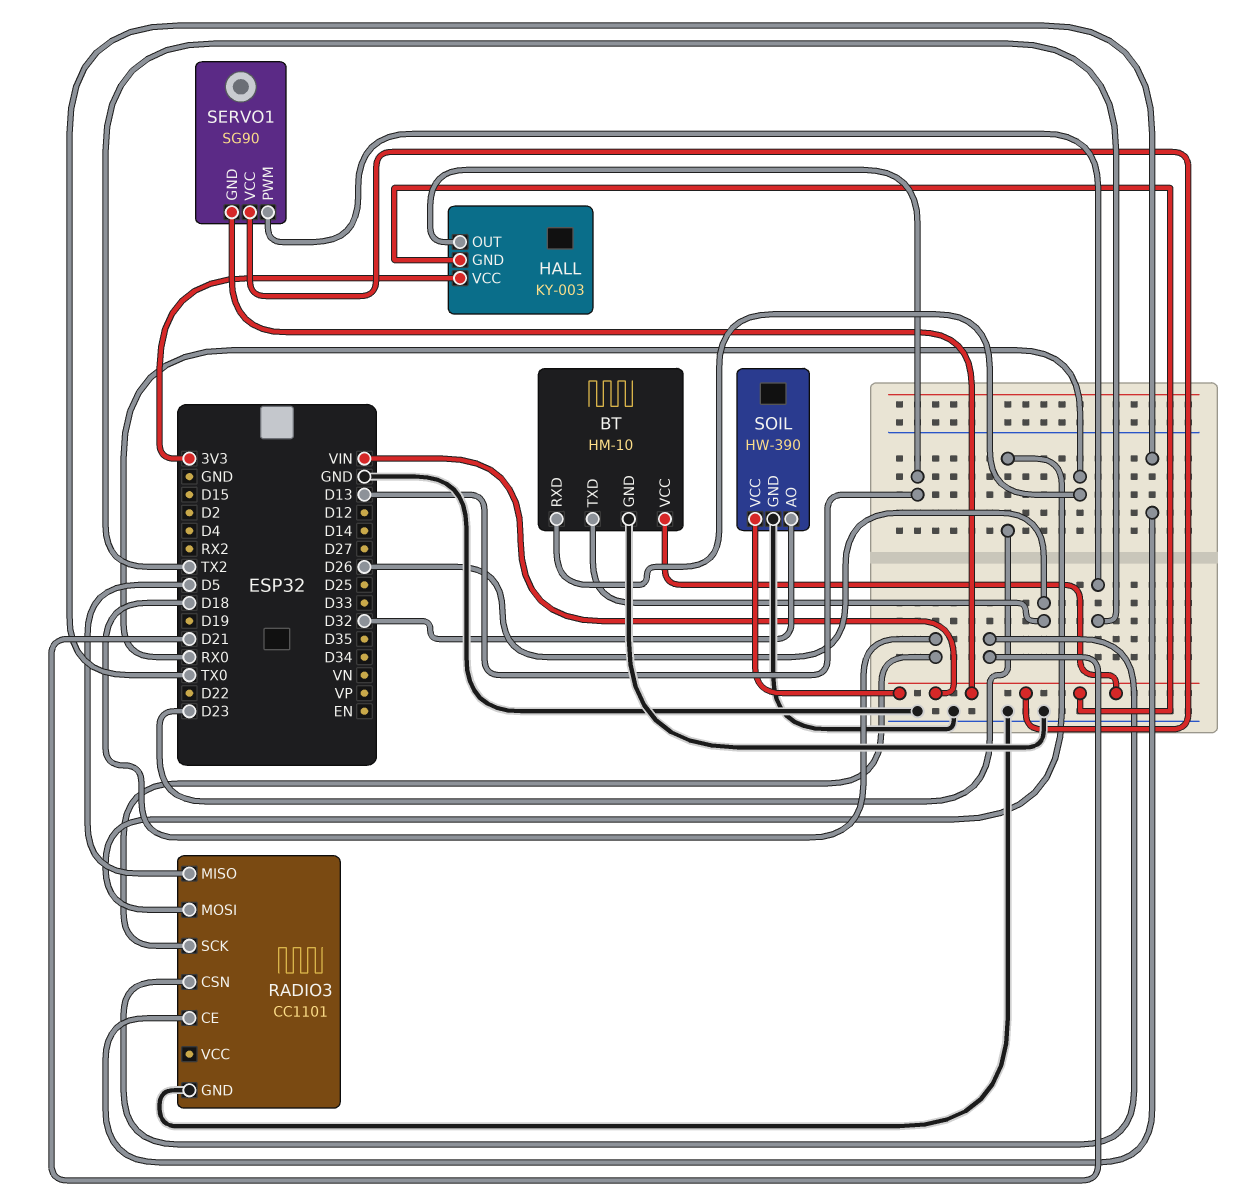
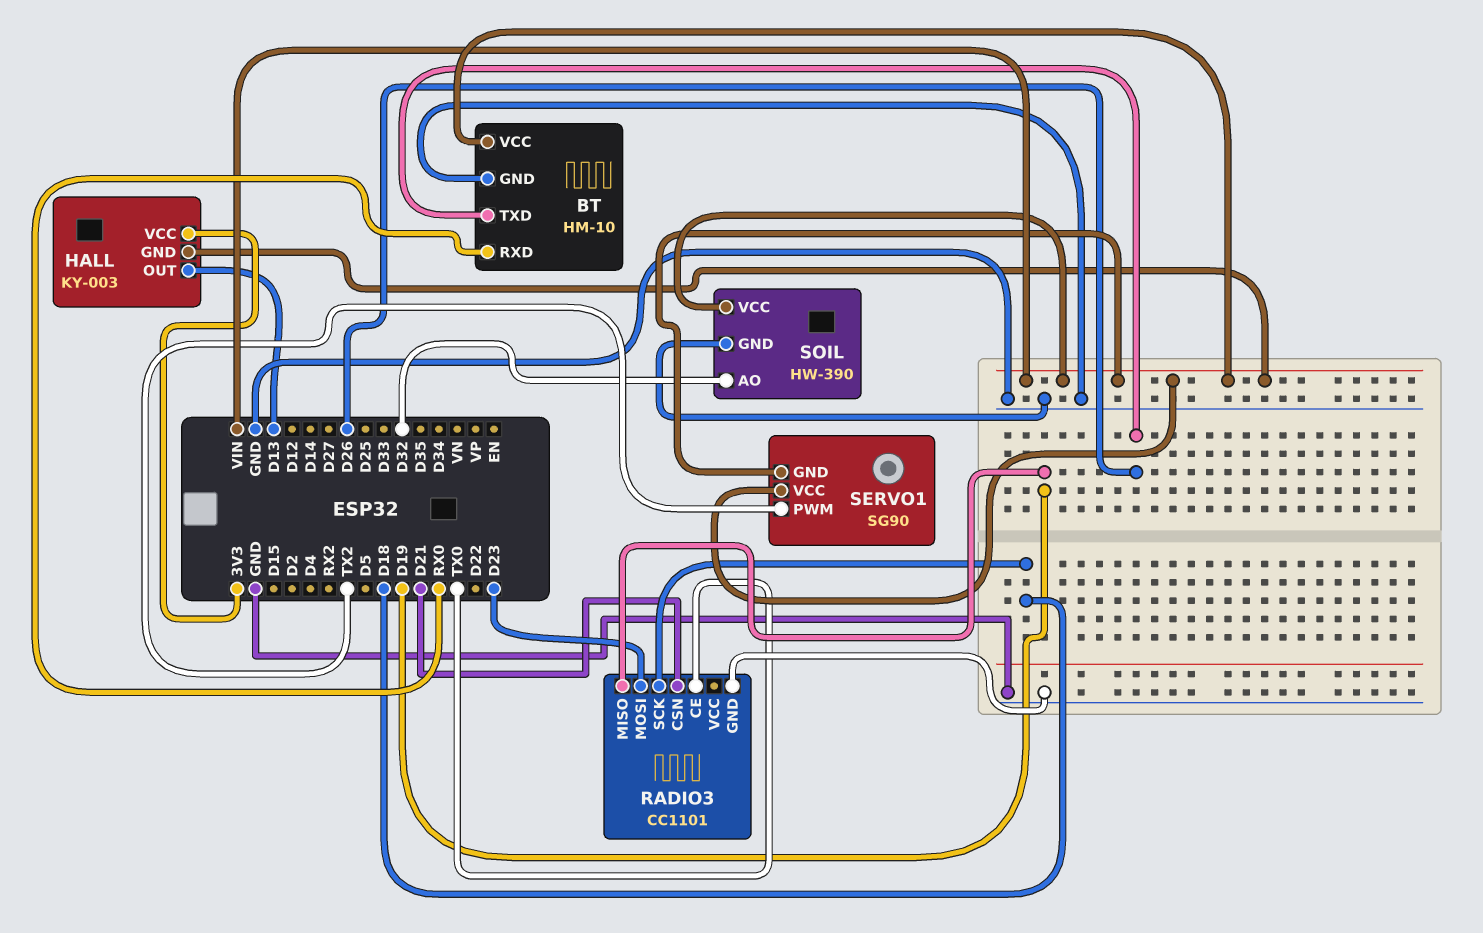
RADIO3 pin MISO: D5 -> D19

